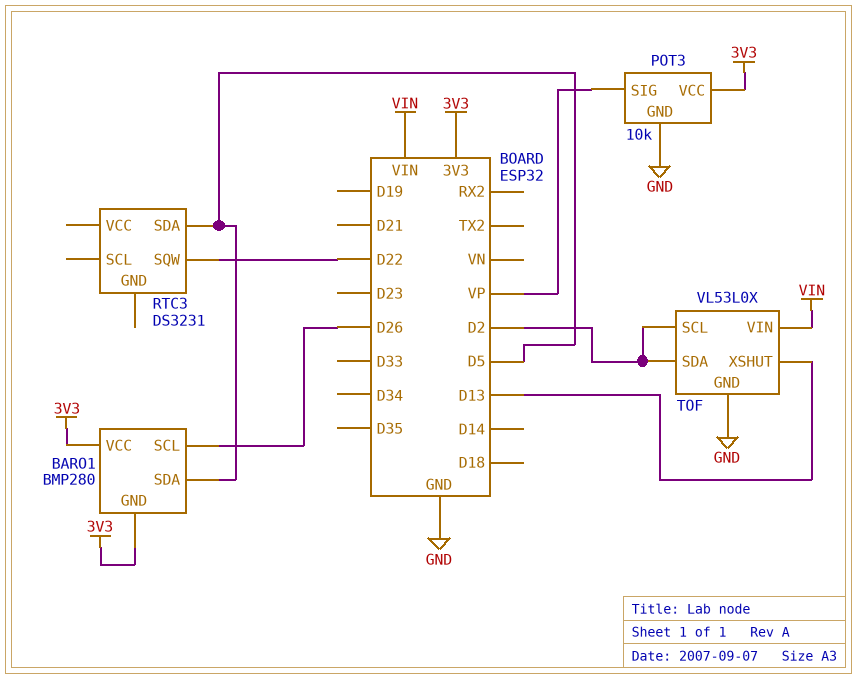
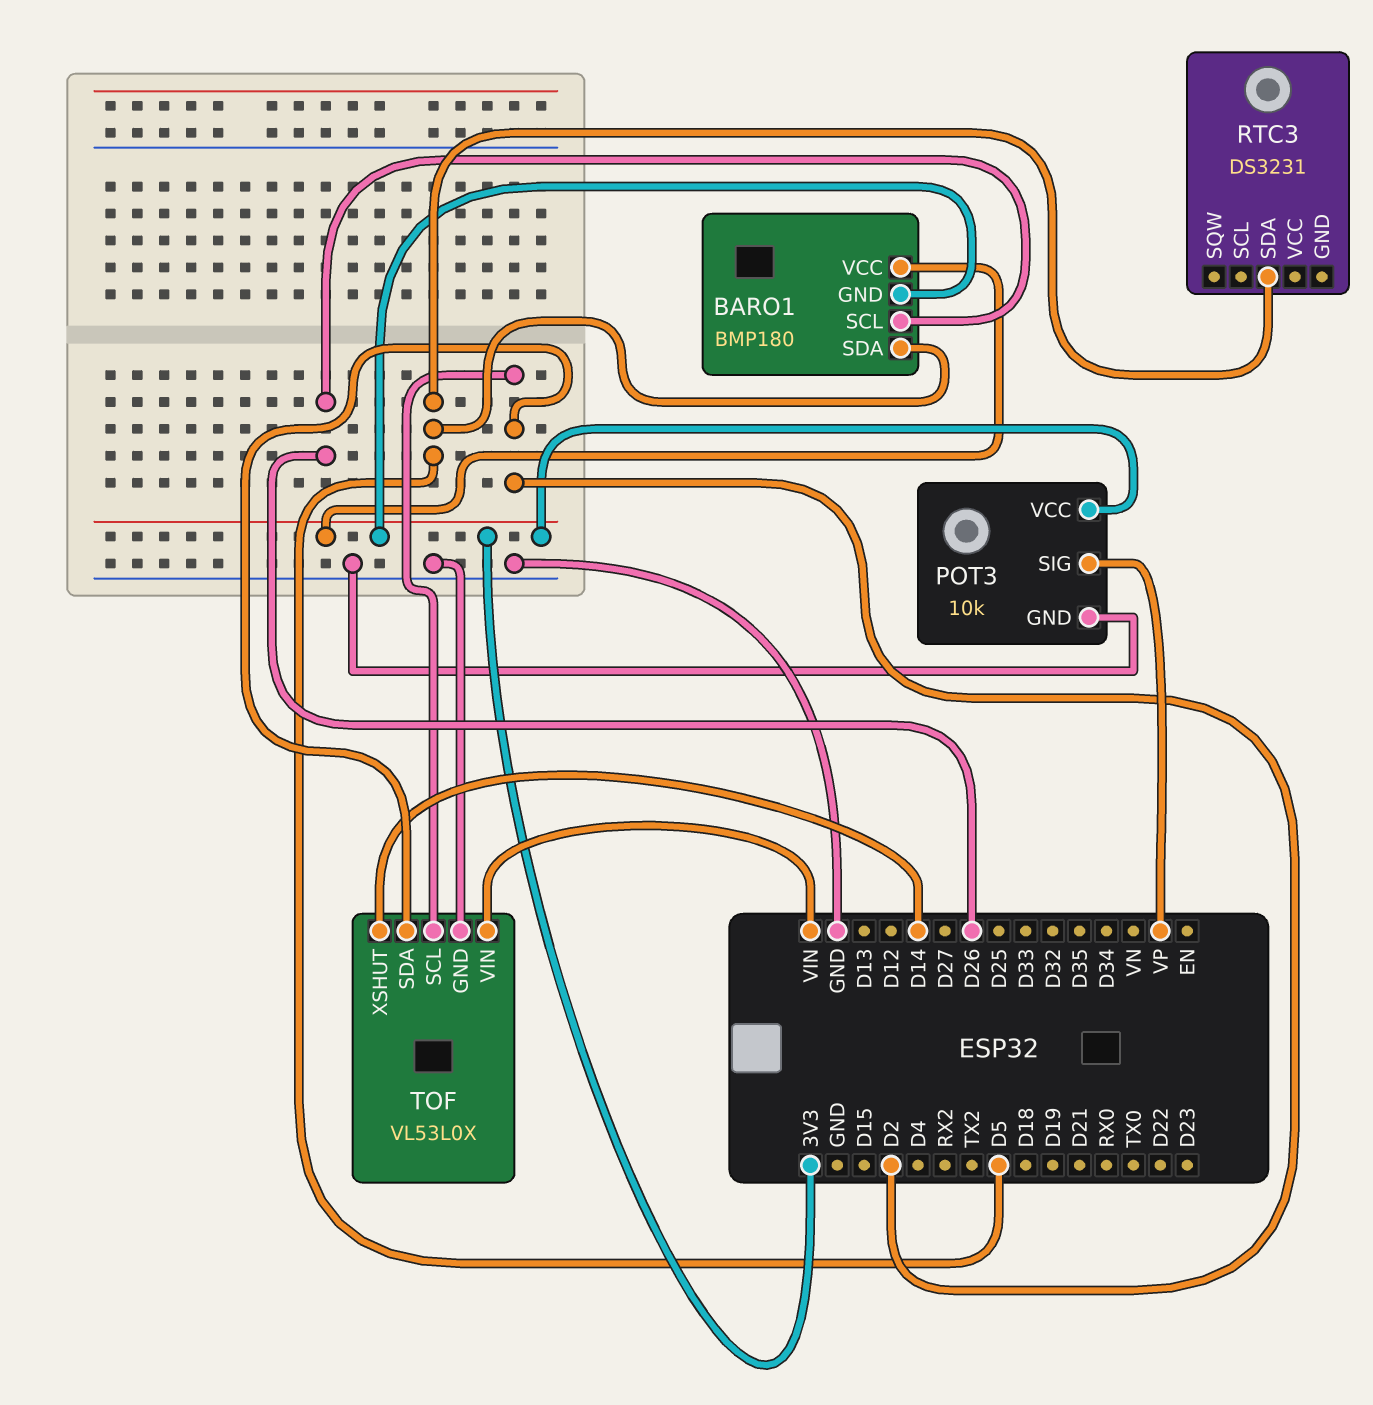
BARO1: BMP280 -> BMP180
RTC3 pin SQW: D22 -> none
TOF pin XSHUT: D13 -> D14

